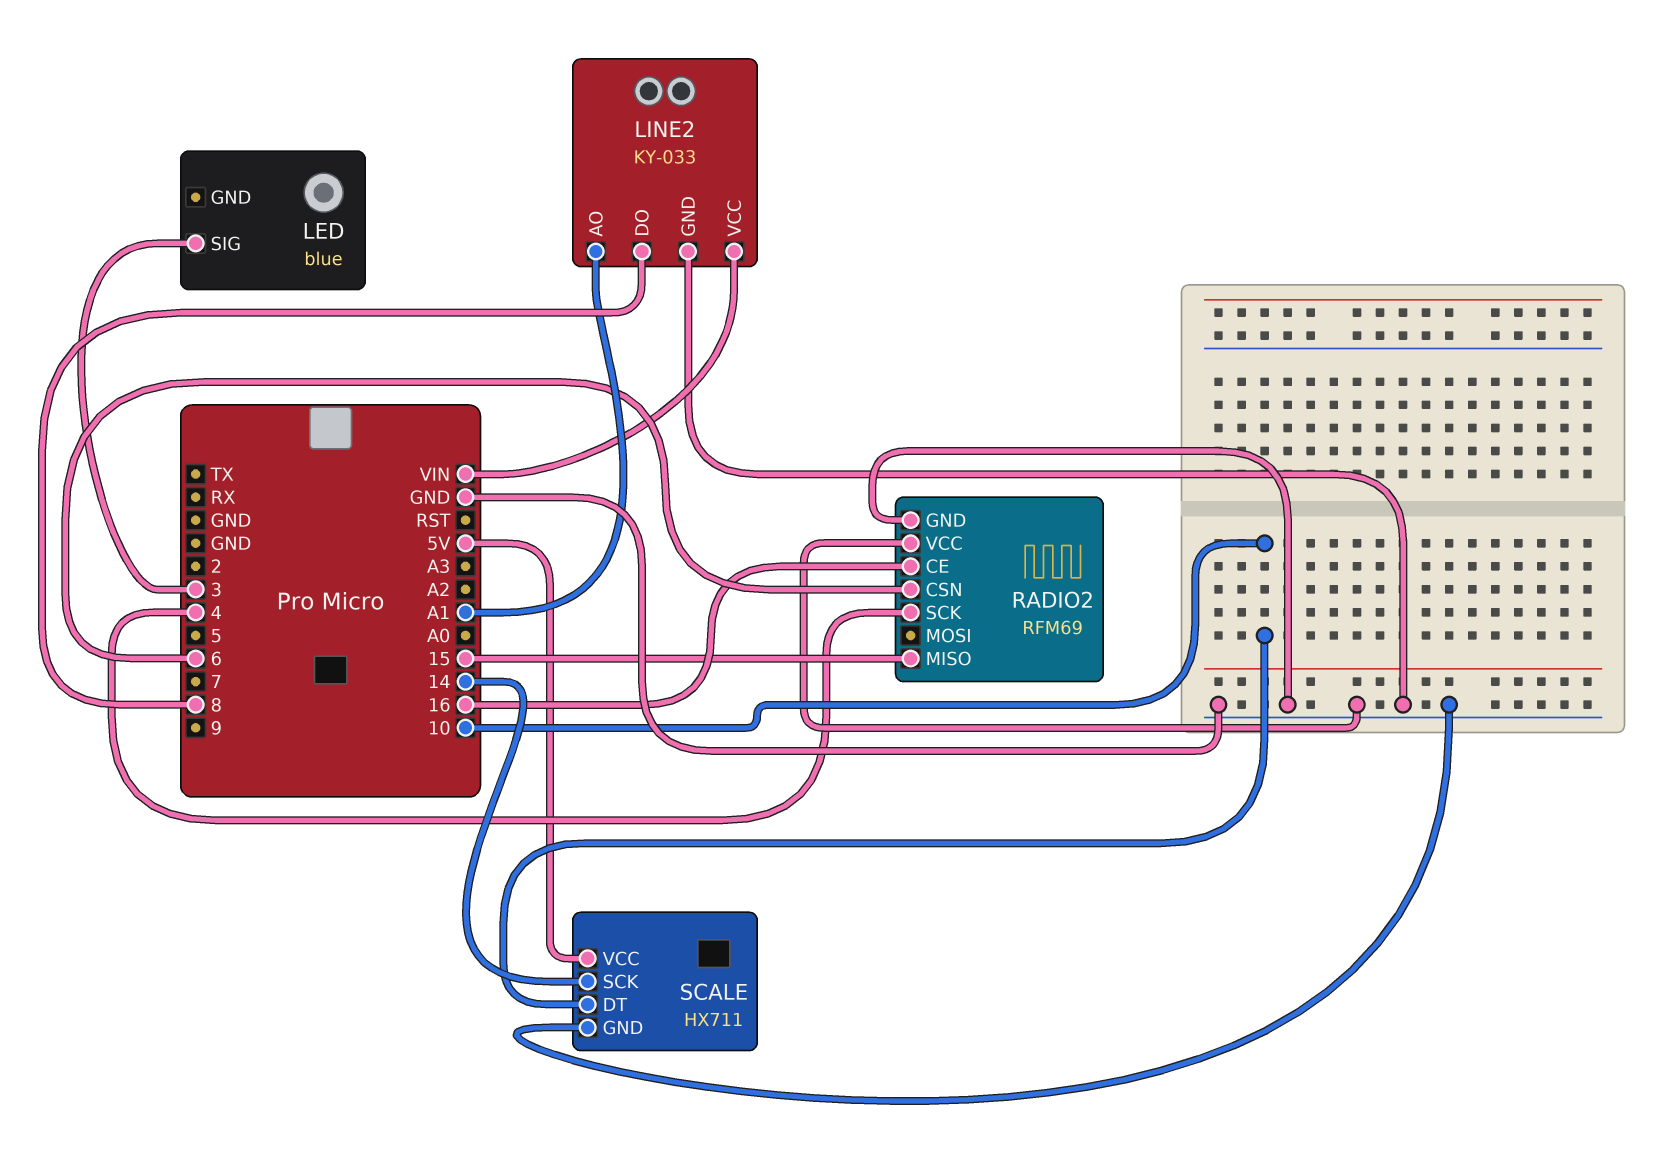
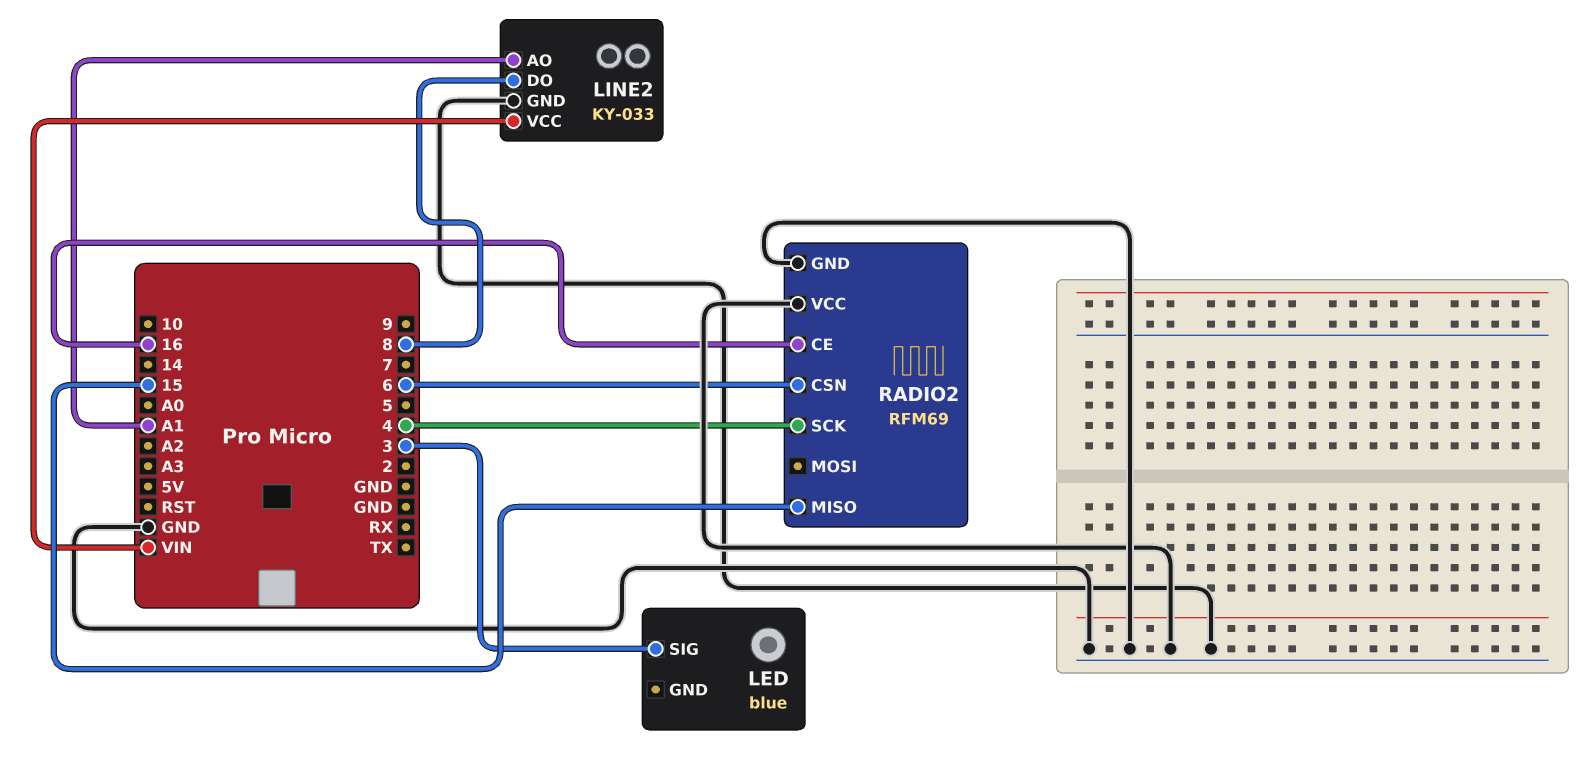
SCALE: HX711 -> none
SCALE pin DT: 10 -> none
SCALE pin GND: GND -> none
SCALE pin SCK: 14 -> none
SCALE pin VCC: 5V -> none

